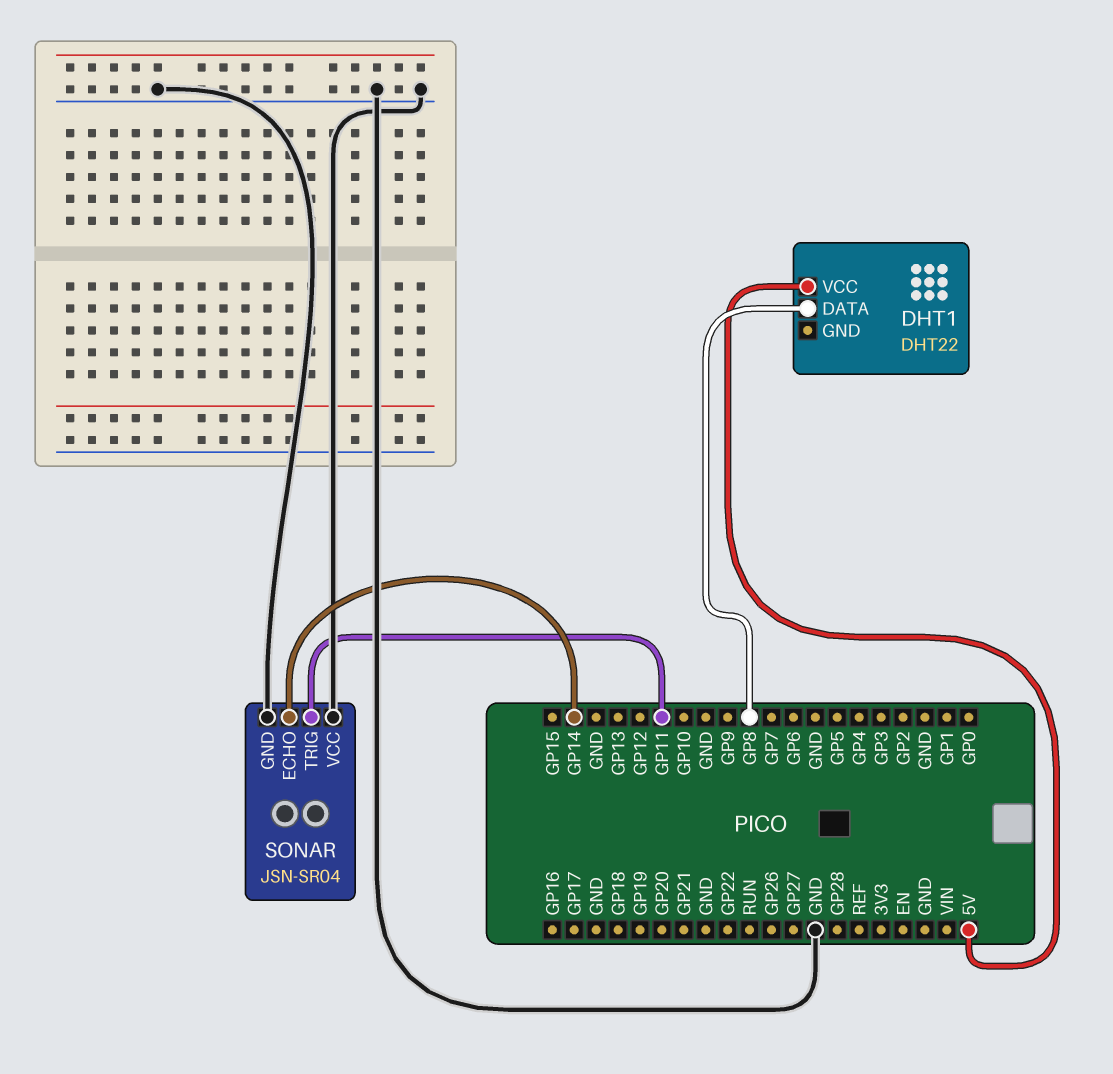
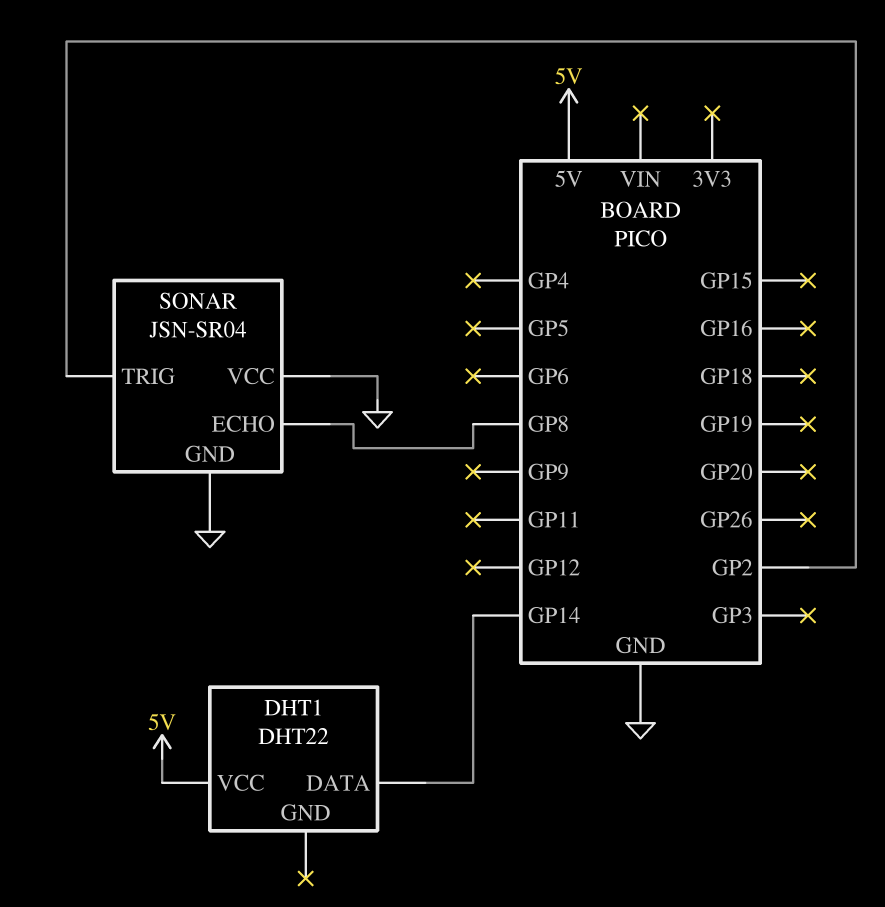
DHT1 pin DATA: GP8 -> GP14
SONAR pin ECHO: GP14 -> GP8
SONAR pin TRIG: GP11 -> GP2

